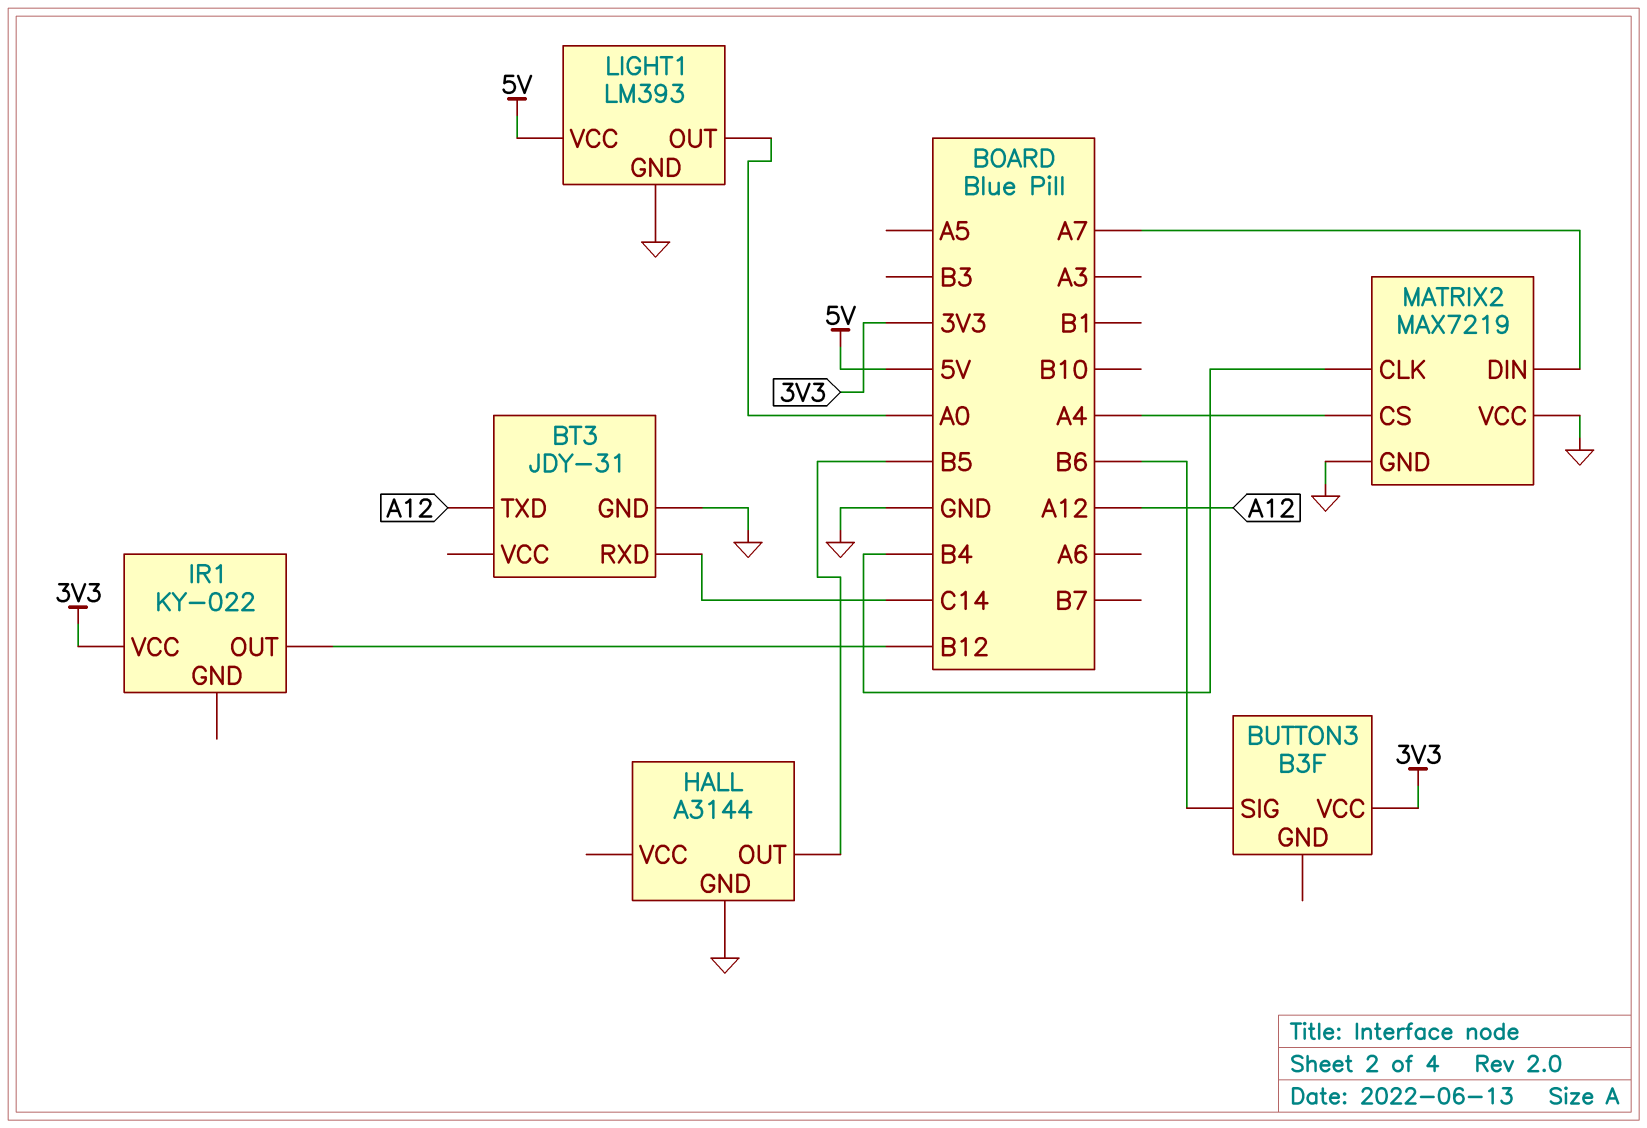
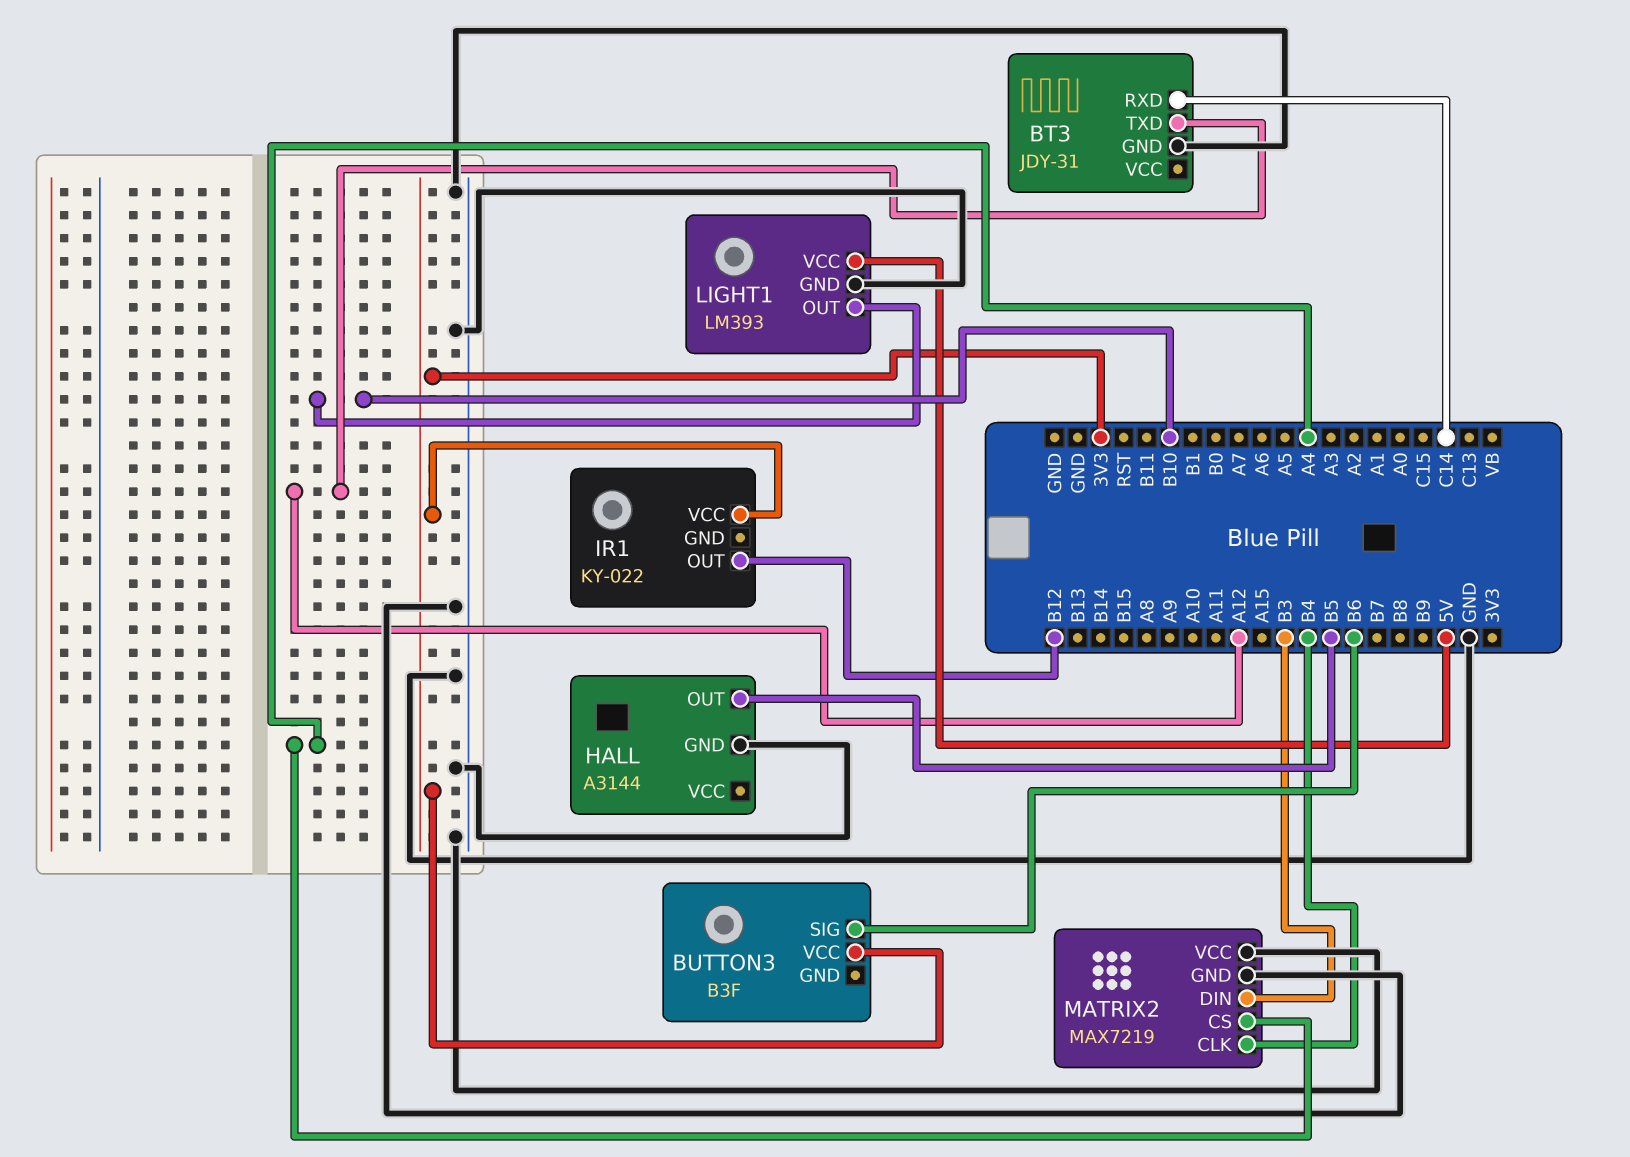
LIGHT1 pin OUT: A0 -> B10
MATRIX2 pin DIN: A7 -> B3

